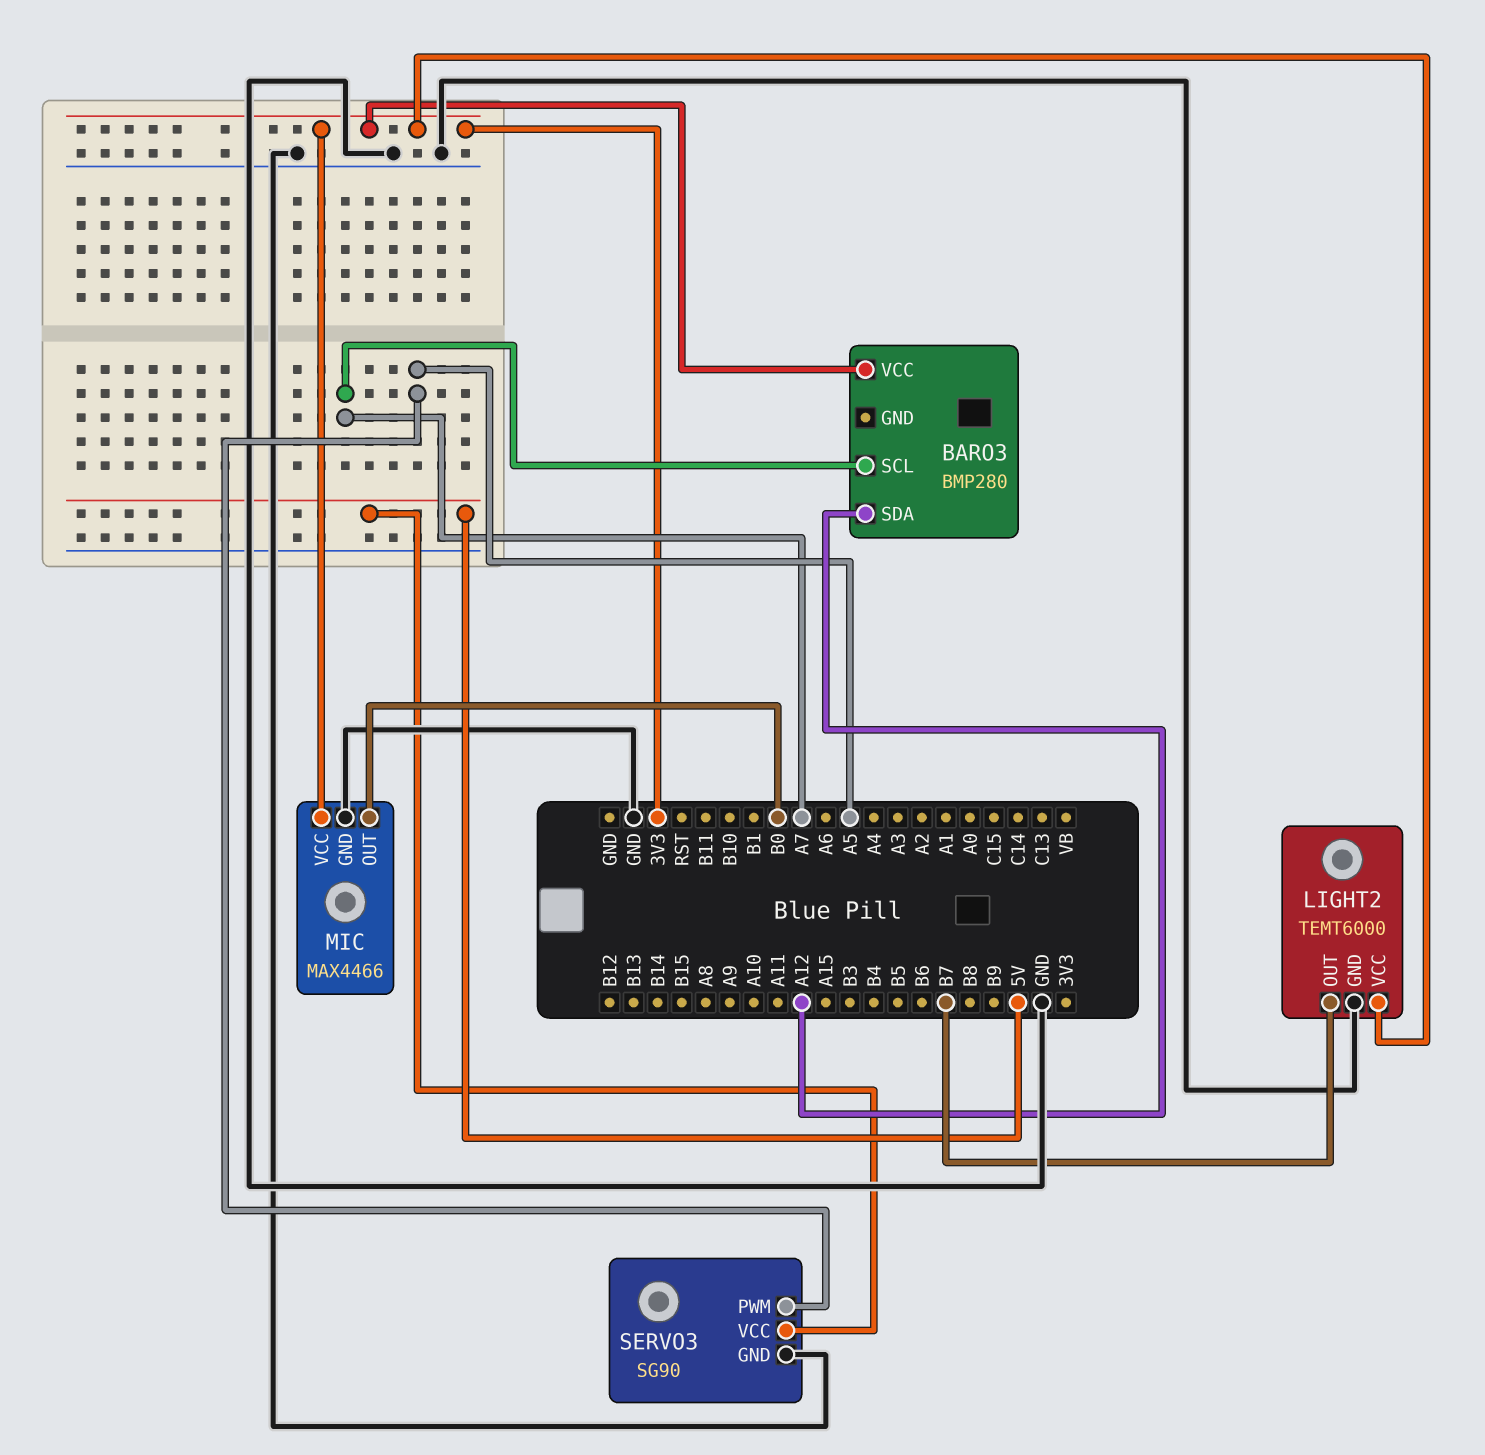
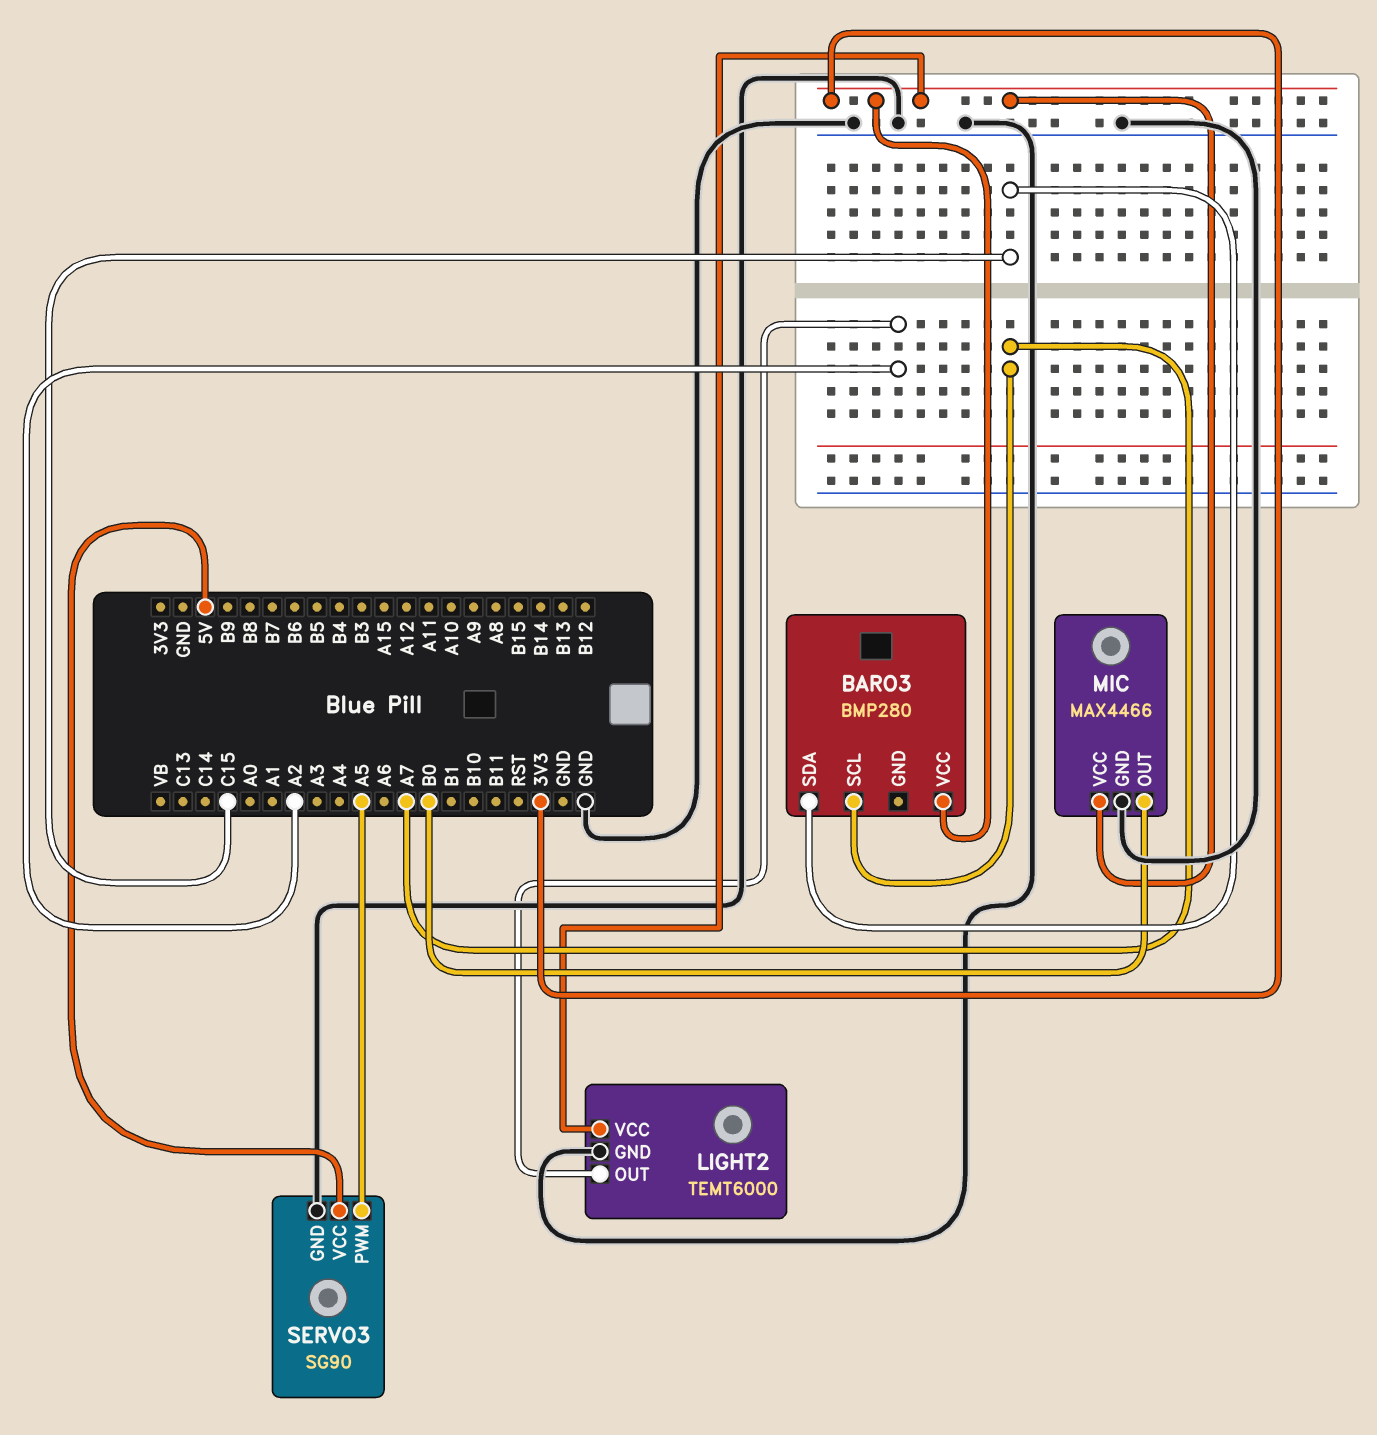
BARO3 pin SDA: A12 -> C15
LIGHT2 pin OUT: B7 -> A2

